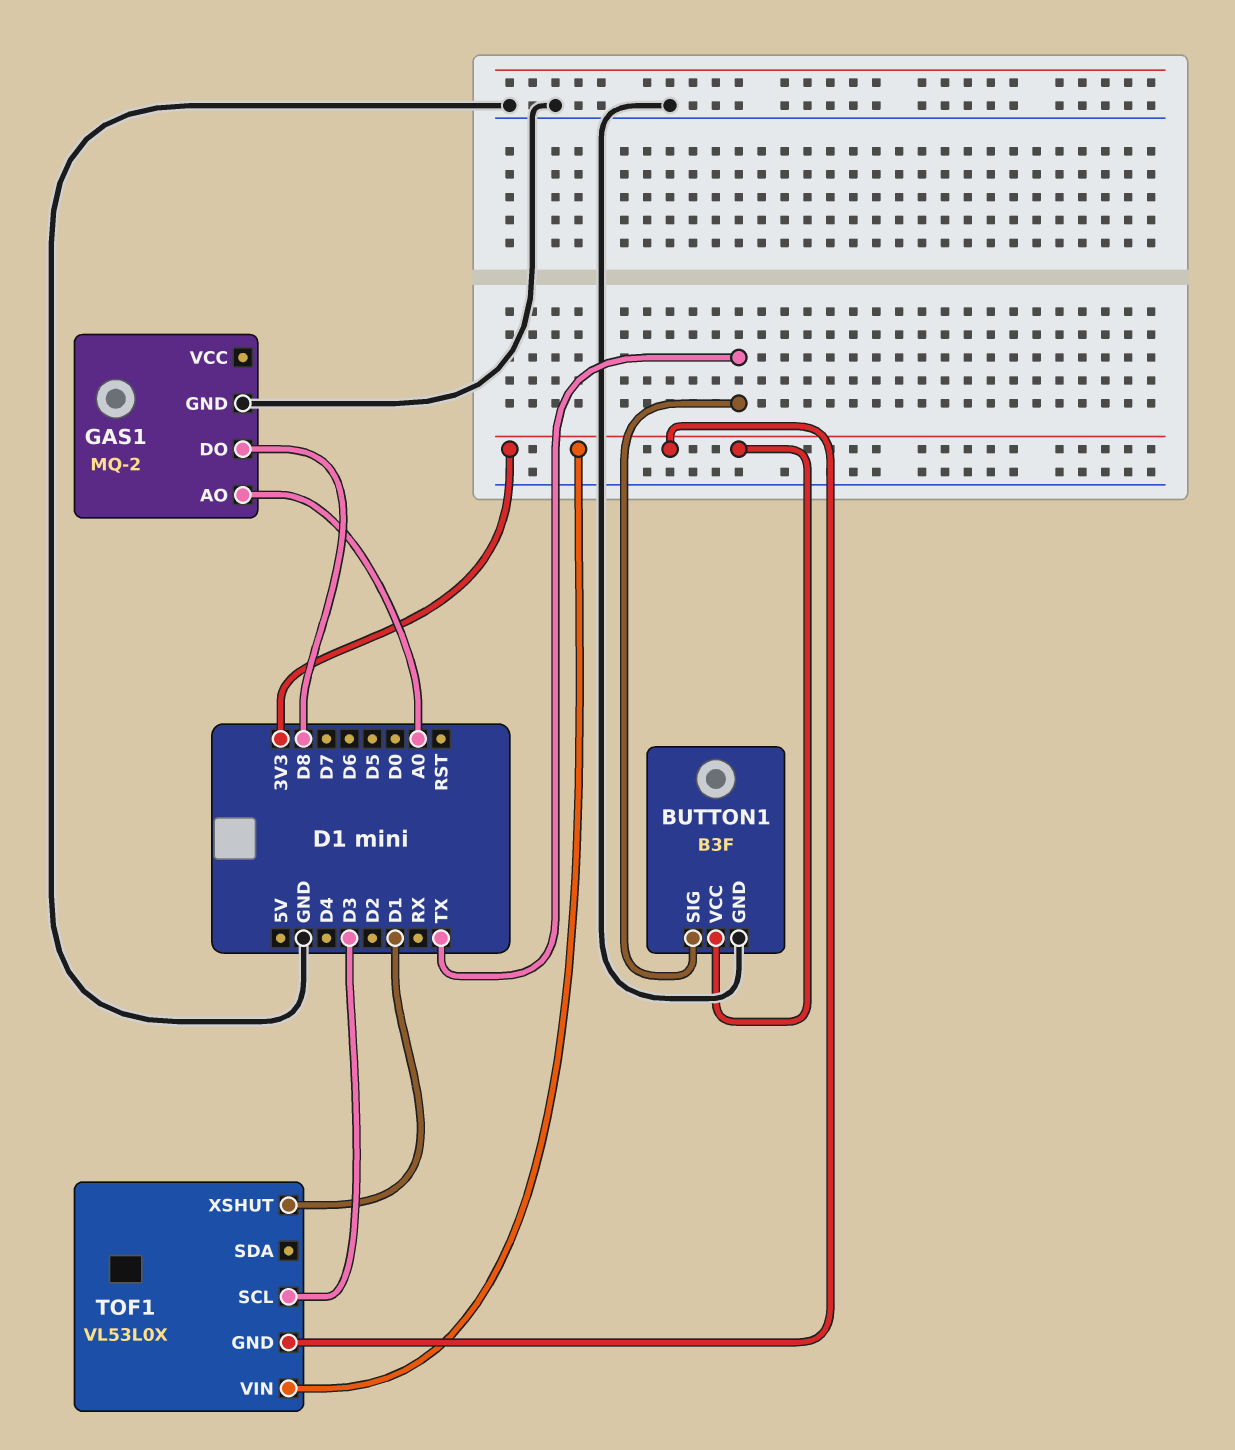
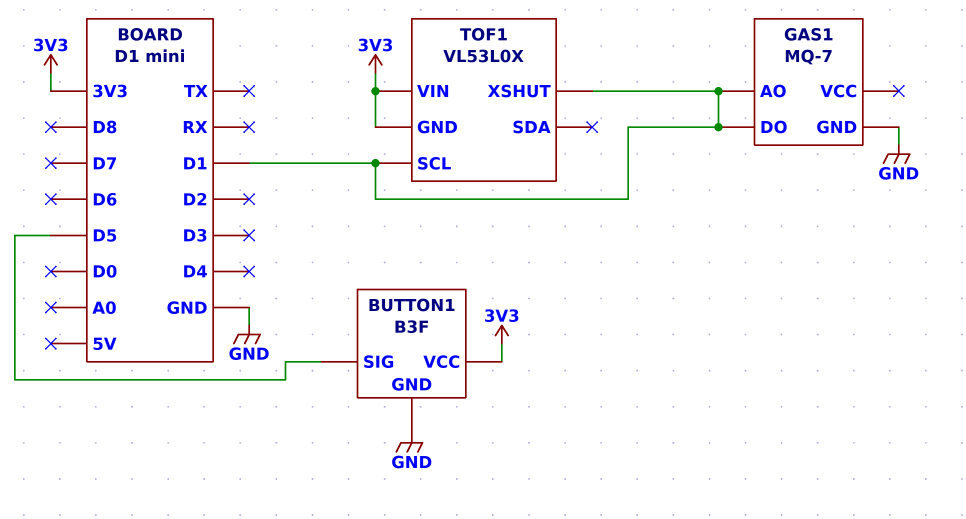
BUTTON1 pin SIG: TX -> D5
GAS1: MQ-2 -> MQ-7
GAS1 pin AO: A0 -> D1
GAS1 pin DO: D8 -> D1
TOF1 pin SCL: D3 -> D1

